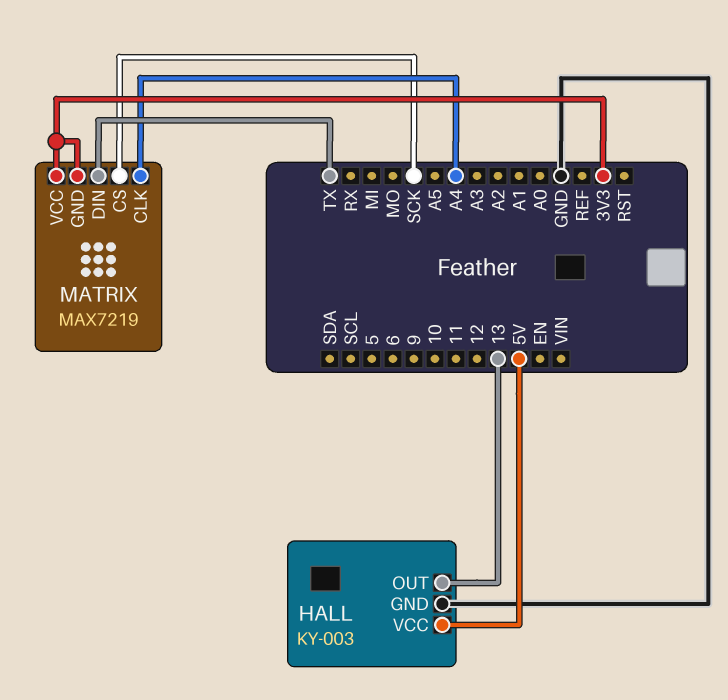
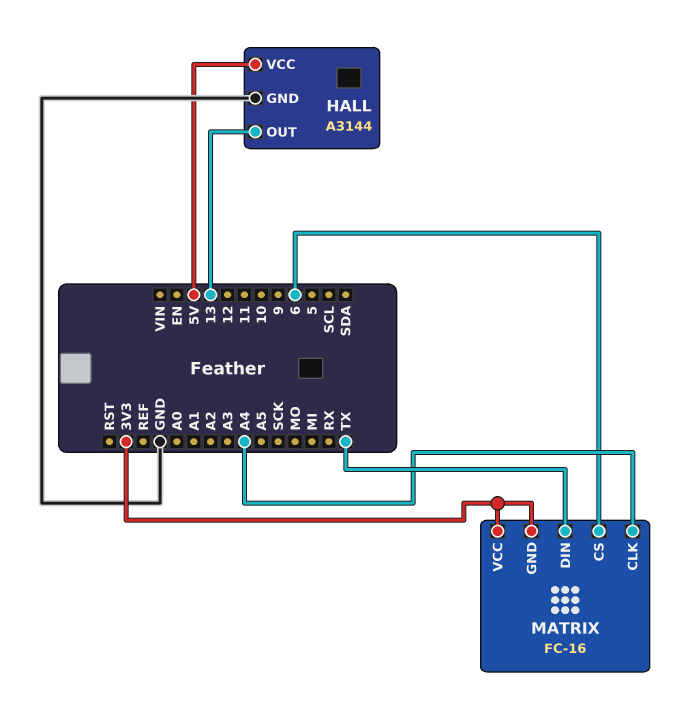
HALL: KY-003 -> A3144
MATRIX: MAX7219 -> FC-16
MATRIX pin CS: SCK -> 6

